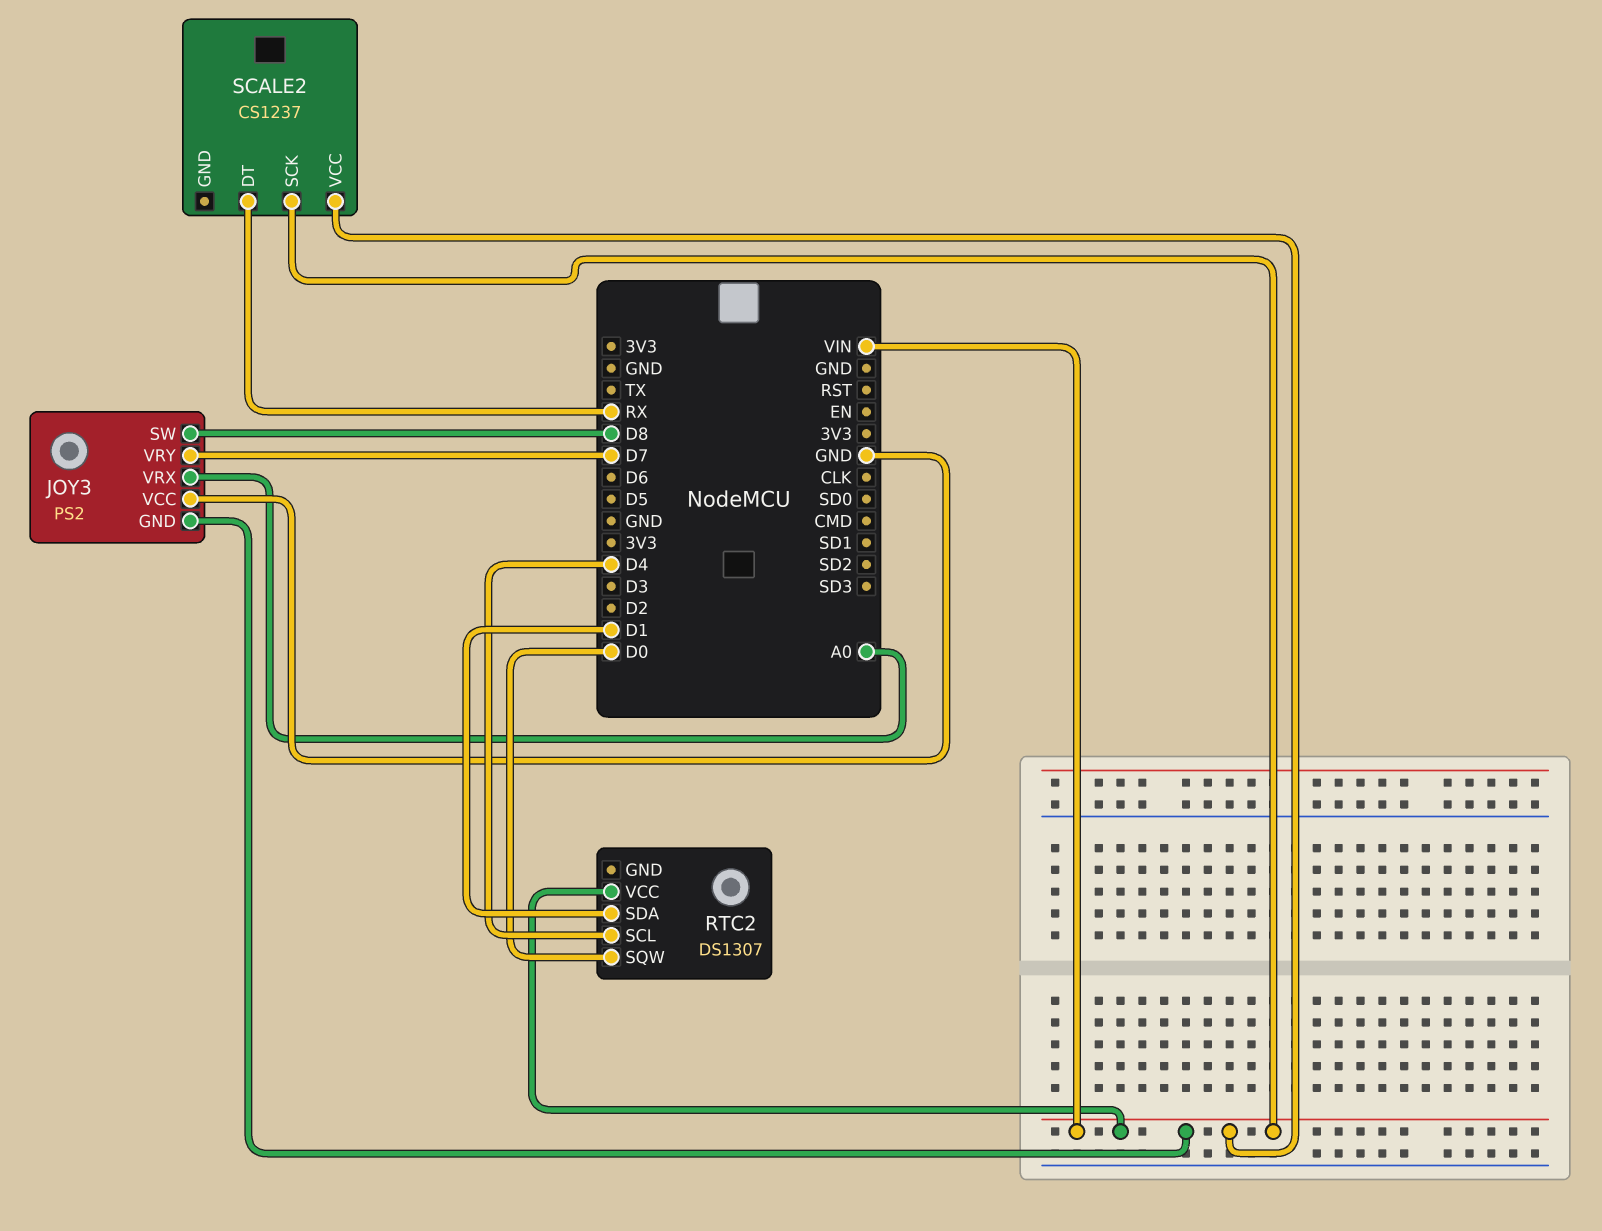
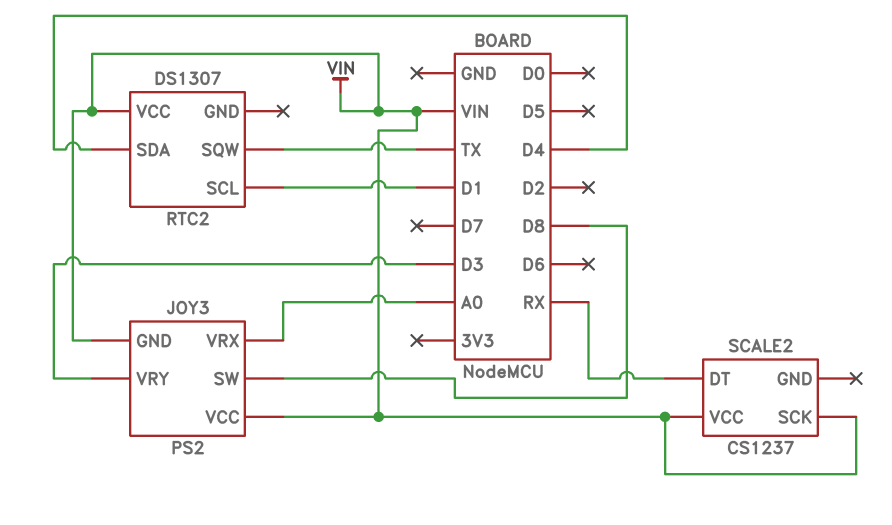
JOY3 pin VCC: GND -> VIN
JOY3 pin VRY: D7 -> D3
RTC2 pin SCL: D4 -> D1
RTC2 pin SDA: D1 -> D4
RTC2 pin SQW: D0 -> TX

